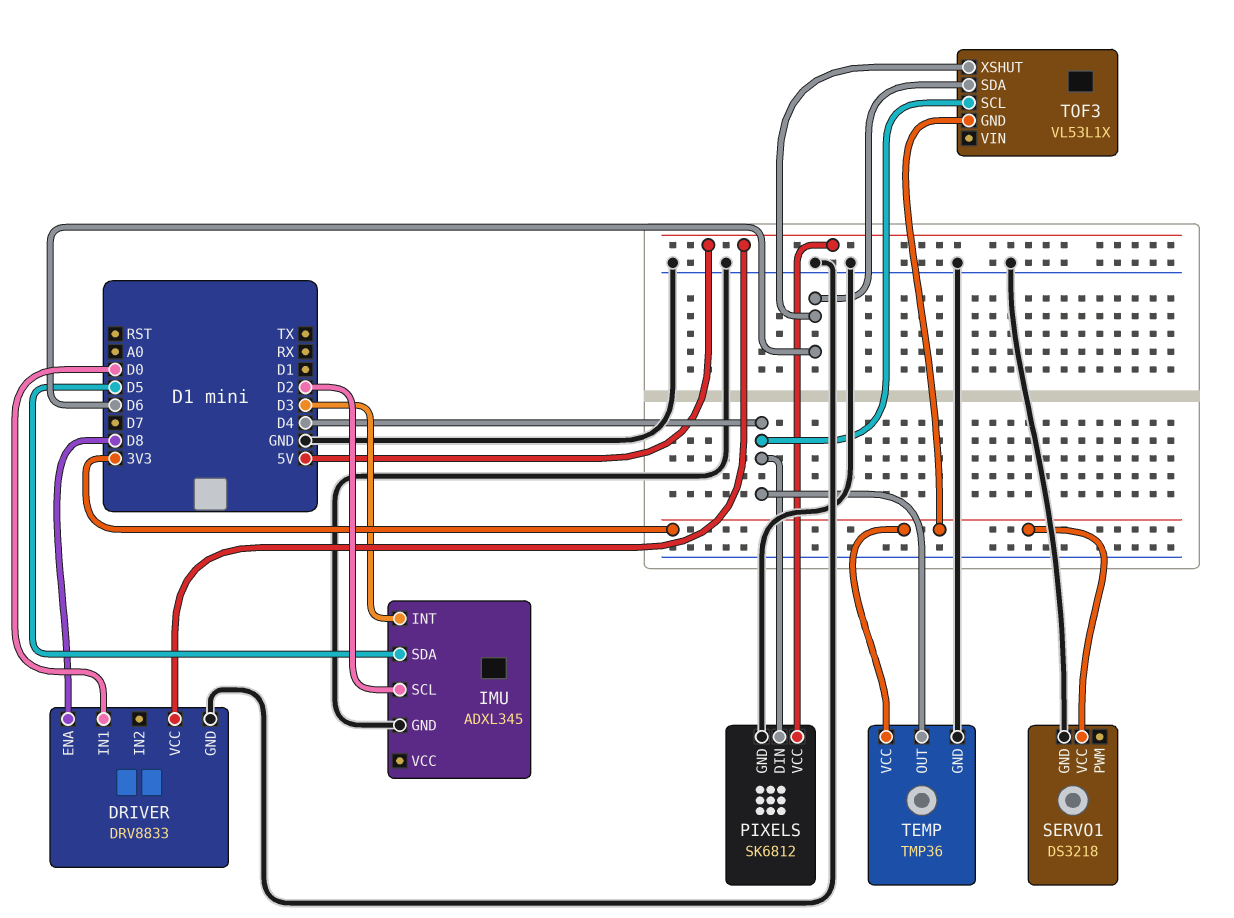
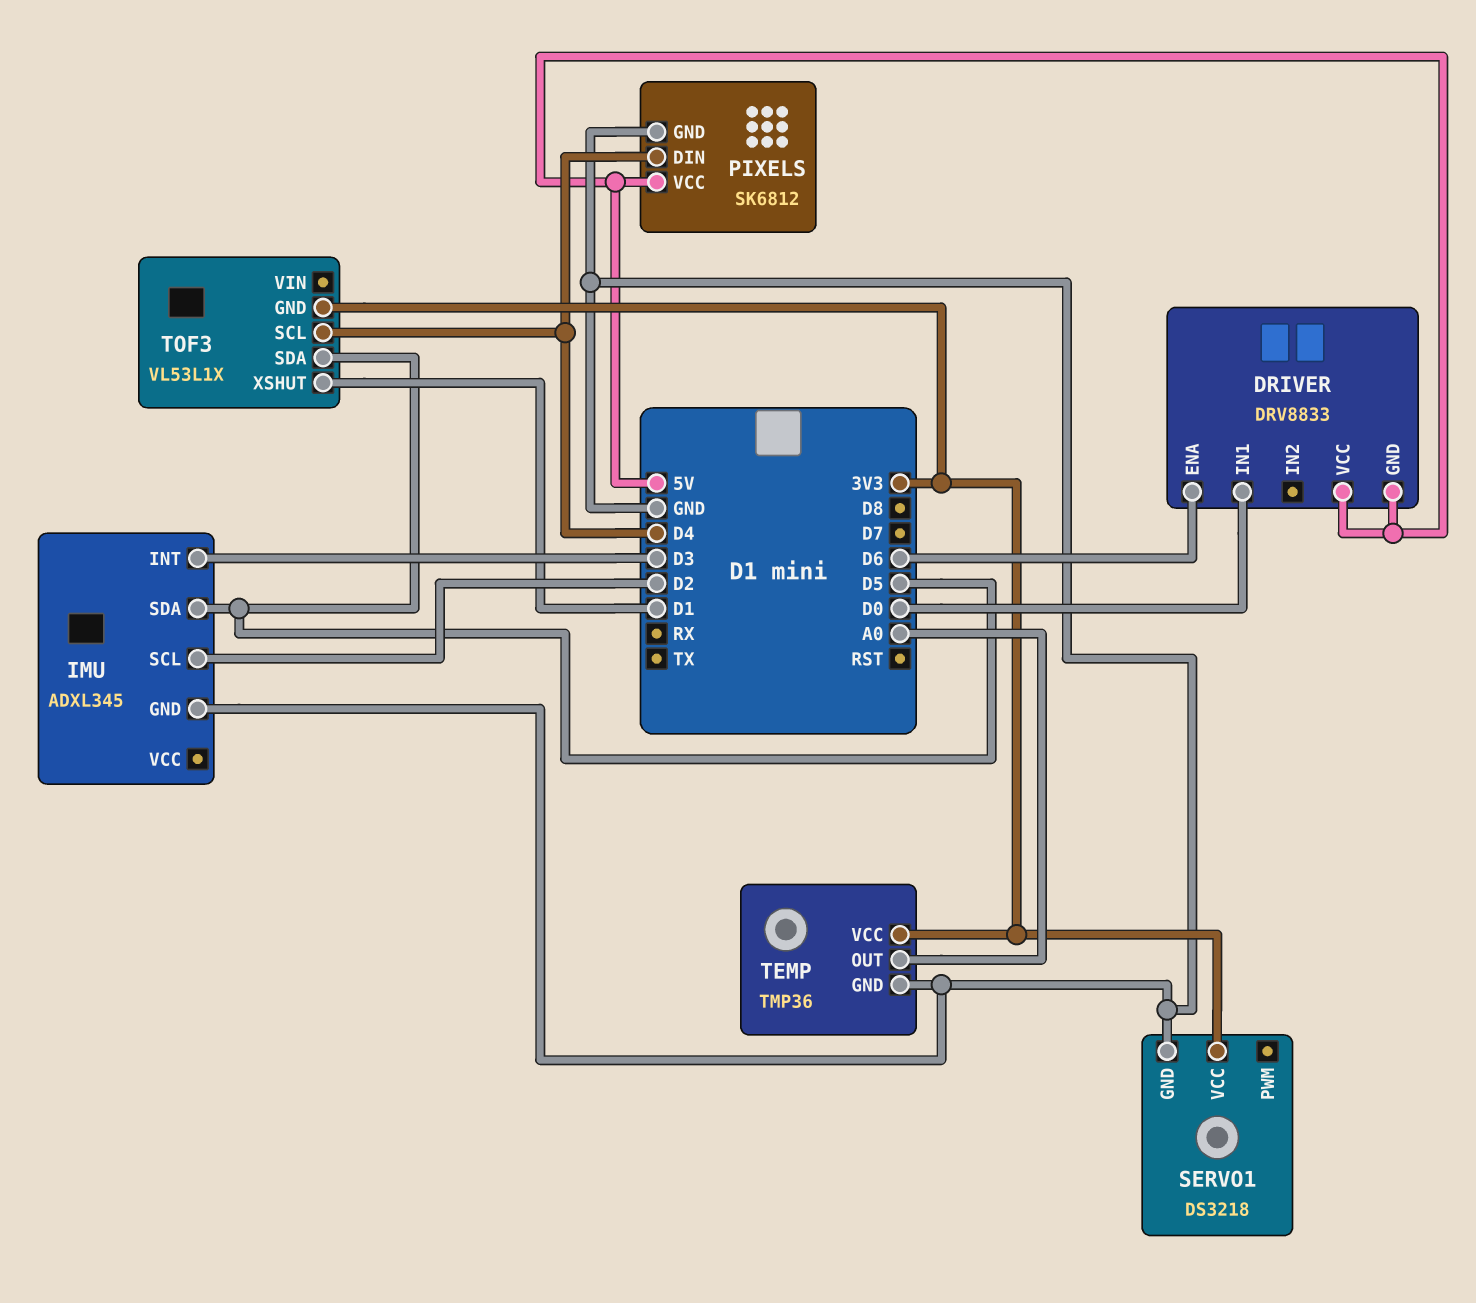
DRIVER pin ENA: D8 -> D6
DRIVER pin GND: GND -> 5V
TEMP pin OUT: D4 -> A0
TOF3 pin SDA: D6 -> D5
TOF3 pin XSHUT: D6 -> D1

